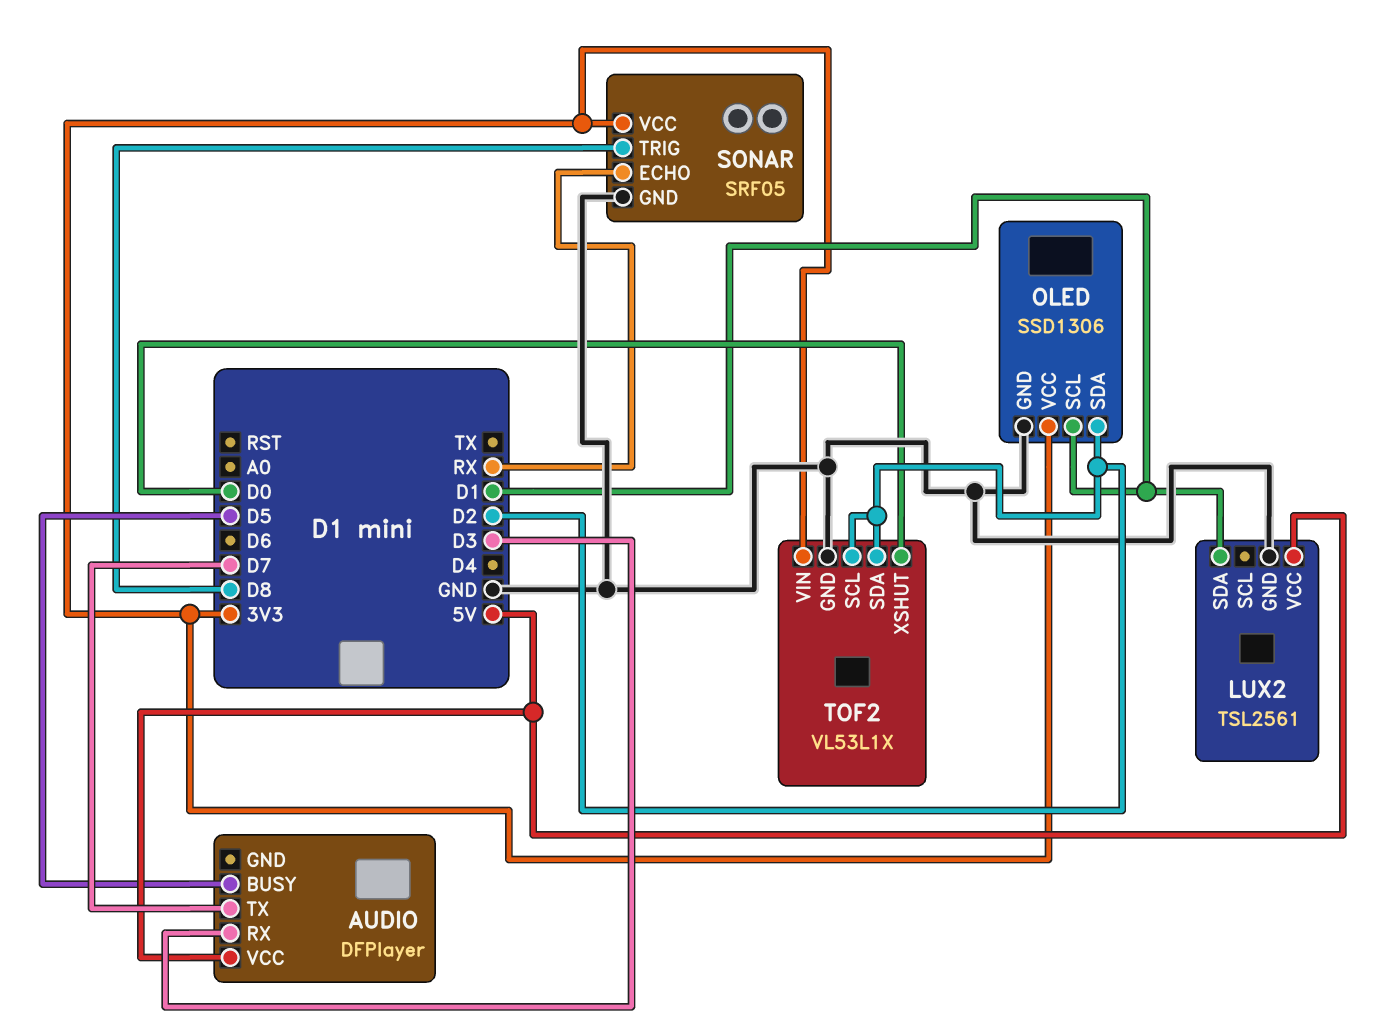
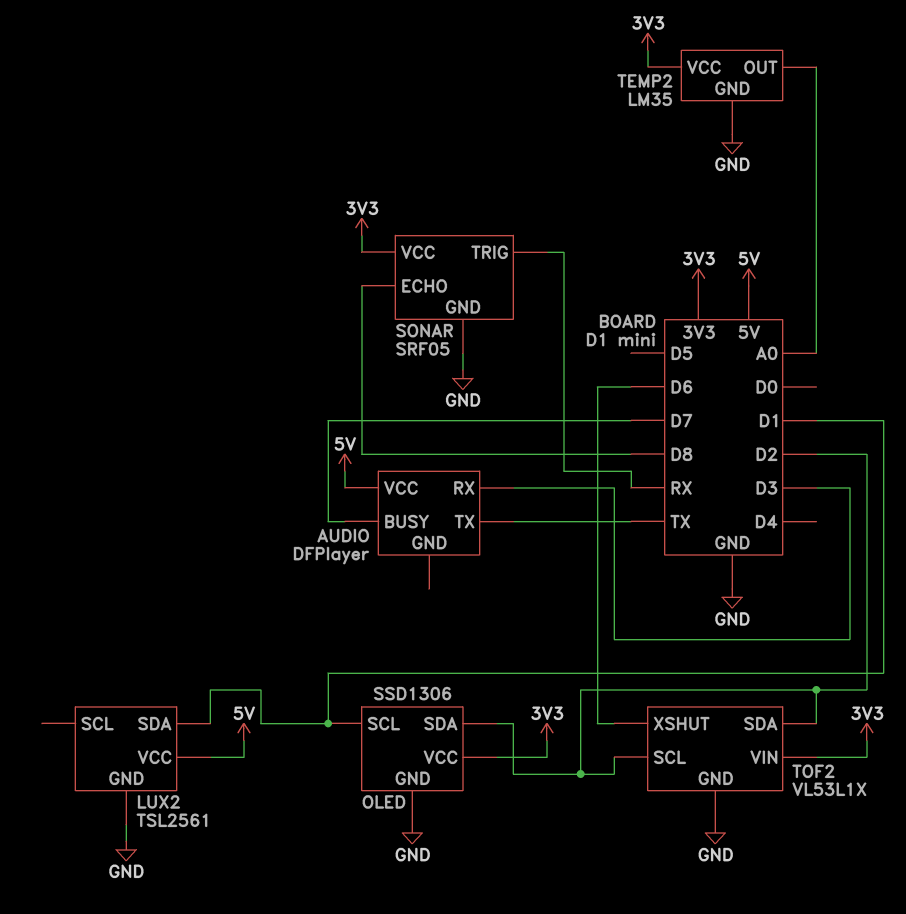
AUDIO pin BUSY: D5 -> D7
AUDIO pin TX: D7 -> TX
SONAR pin ECHO: RX -> D8
SONAR pin TRIG: D8 -> RX
TEMP2: none -> LM35
TEMP2 pin GND: none -> GND
TEMP2 pin OUT: none -> A0
TEMP2 pin VCC: none -> 3V3
TOF2 pin XSHUT: D0 -> D6

